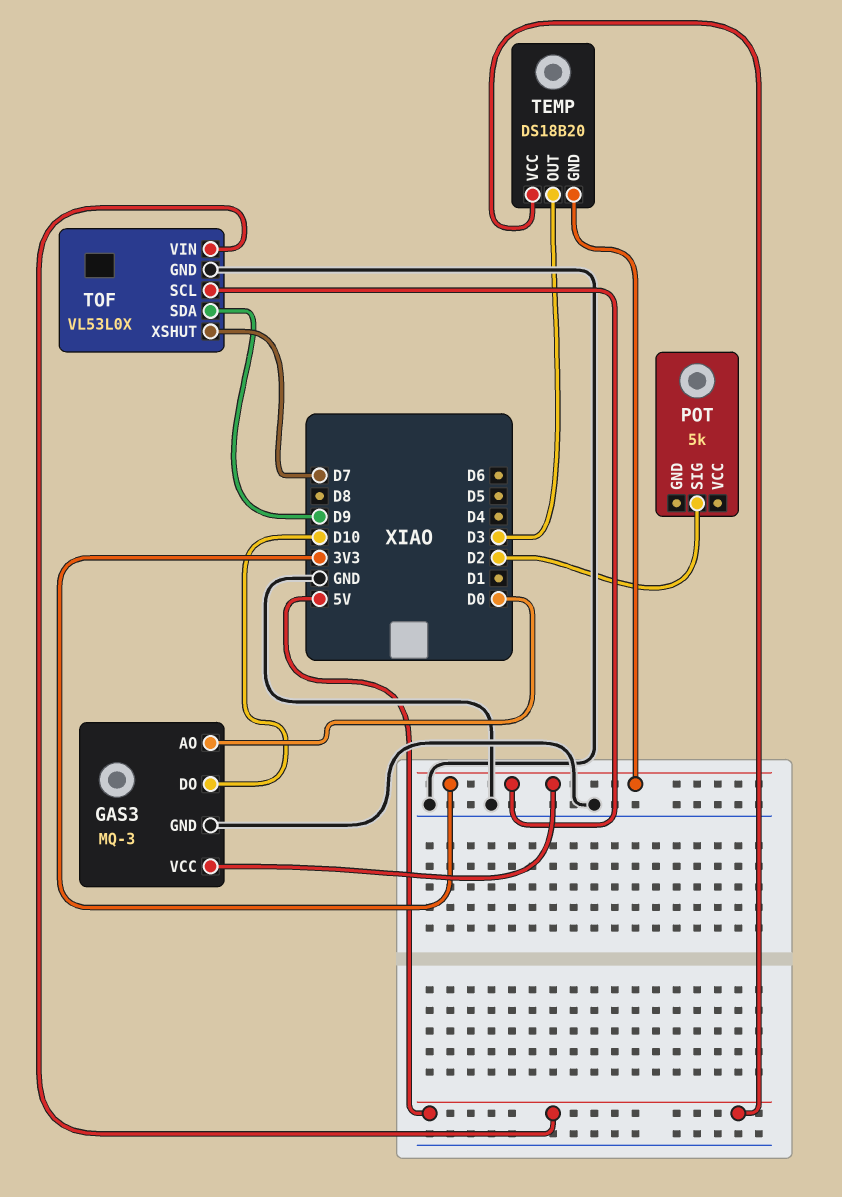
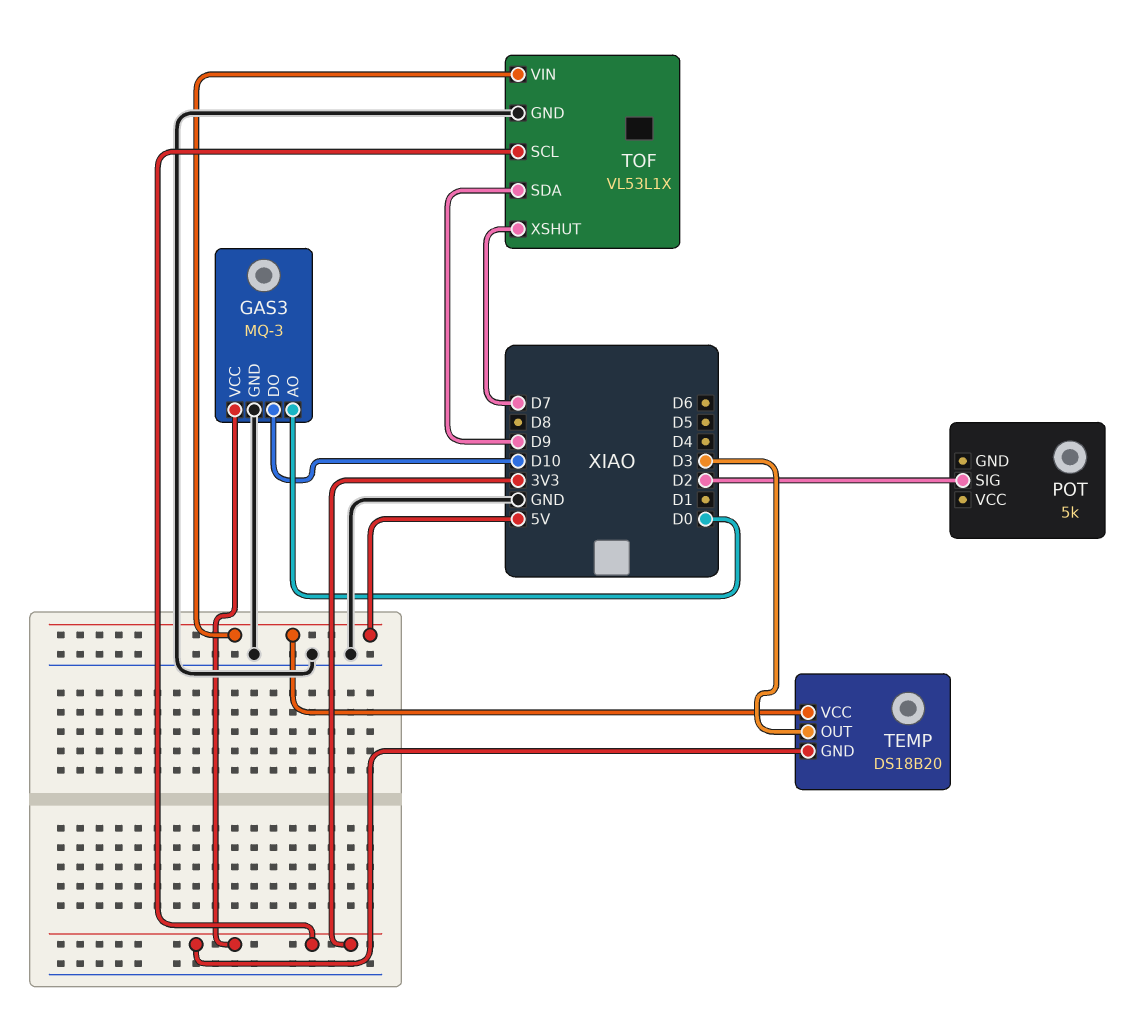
TOF: VL53L0X -> VL53L1X

